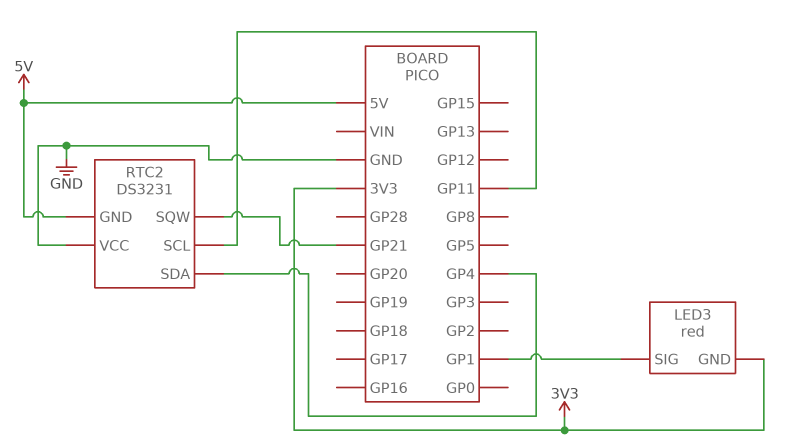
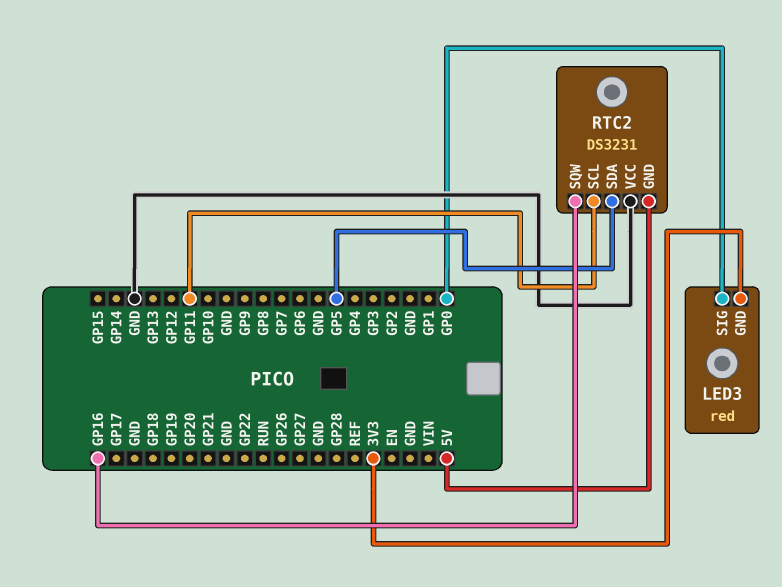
LED3 pin SIG: GP1 -> GP0
RTC2 pin SDA: GP4 -> GP5
RTC2 pin SQW: GP21 -> GP16

